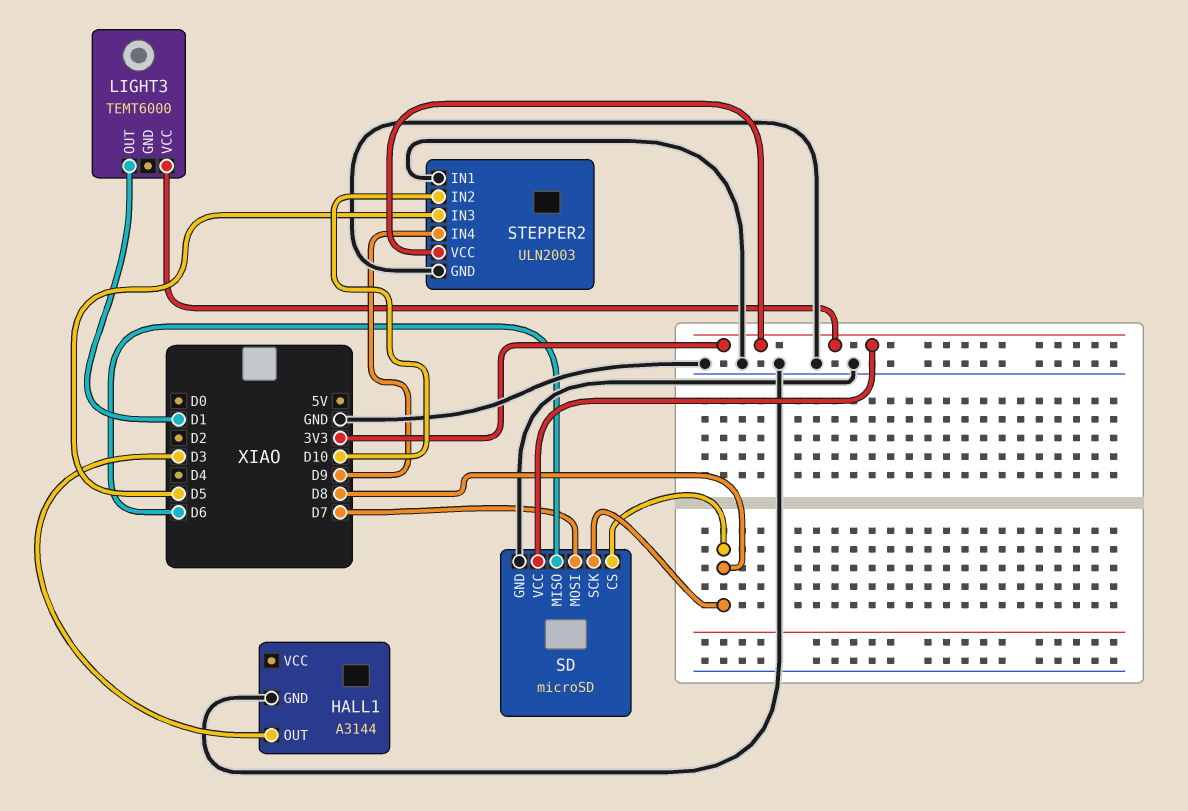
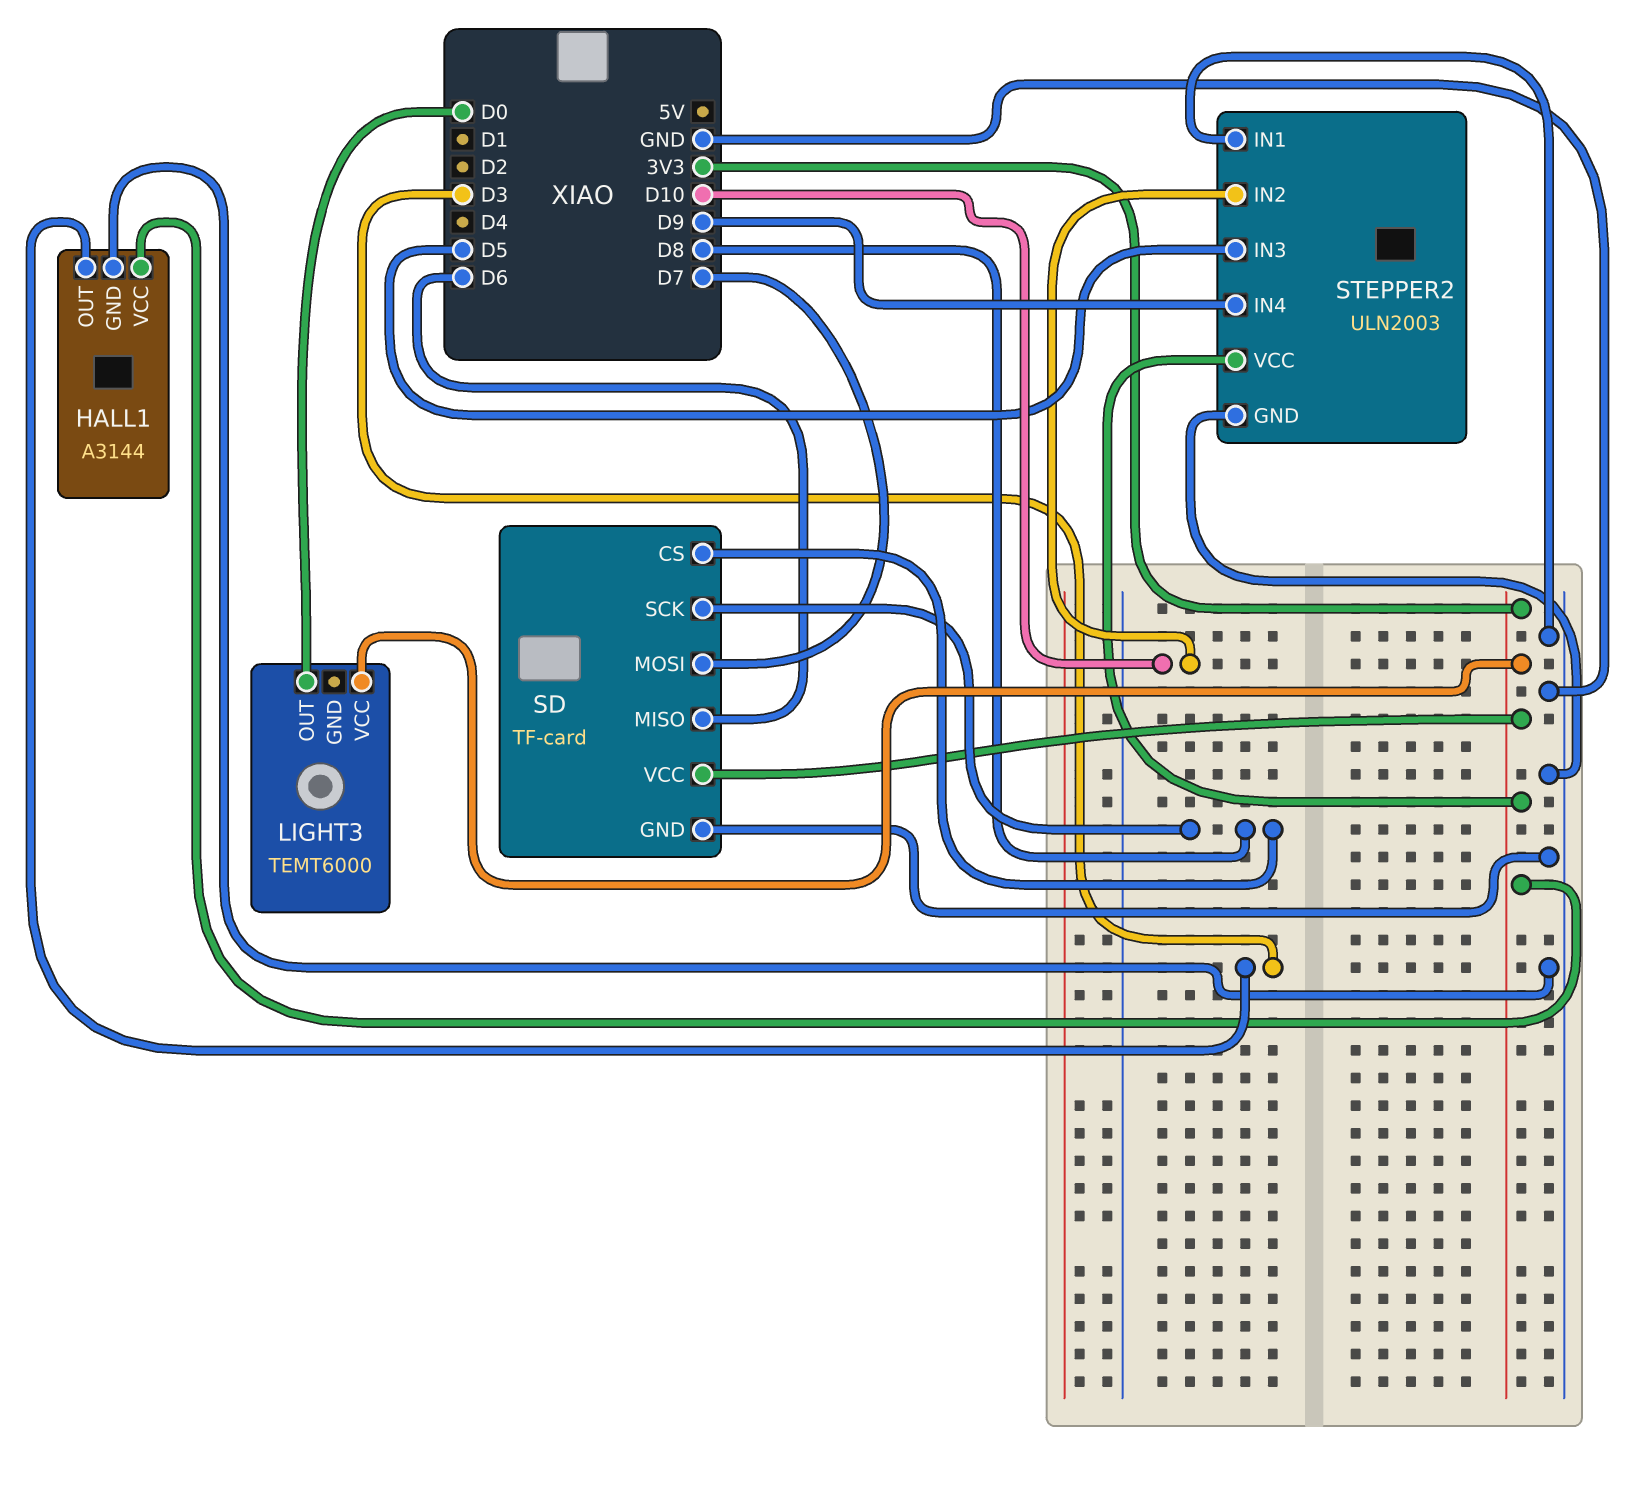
HALL1 pin VCC: none -> 3V3
LIGHT3 pin OUT: D1 -> D0
SD: microSD -> TF-card

